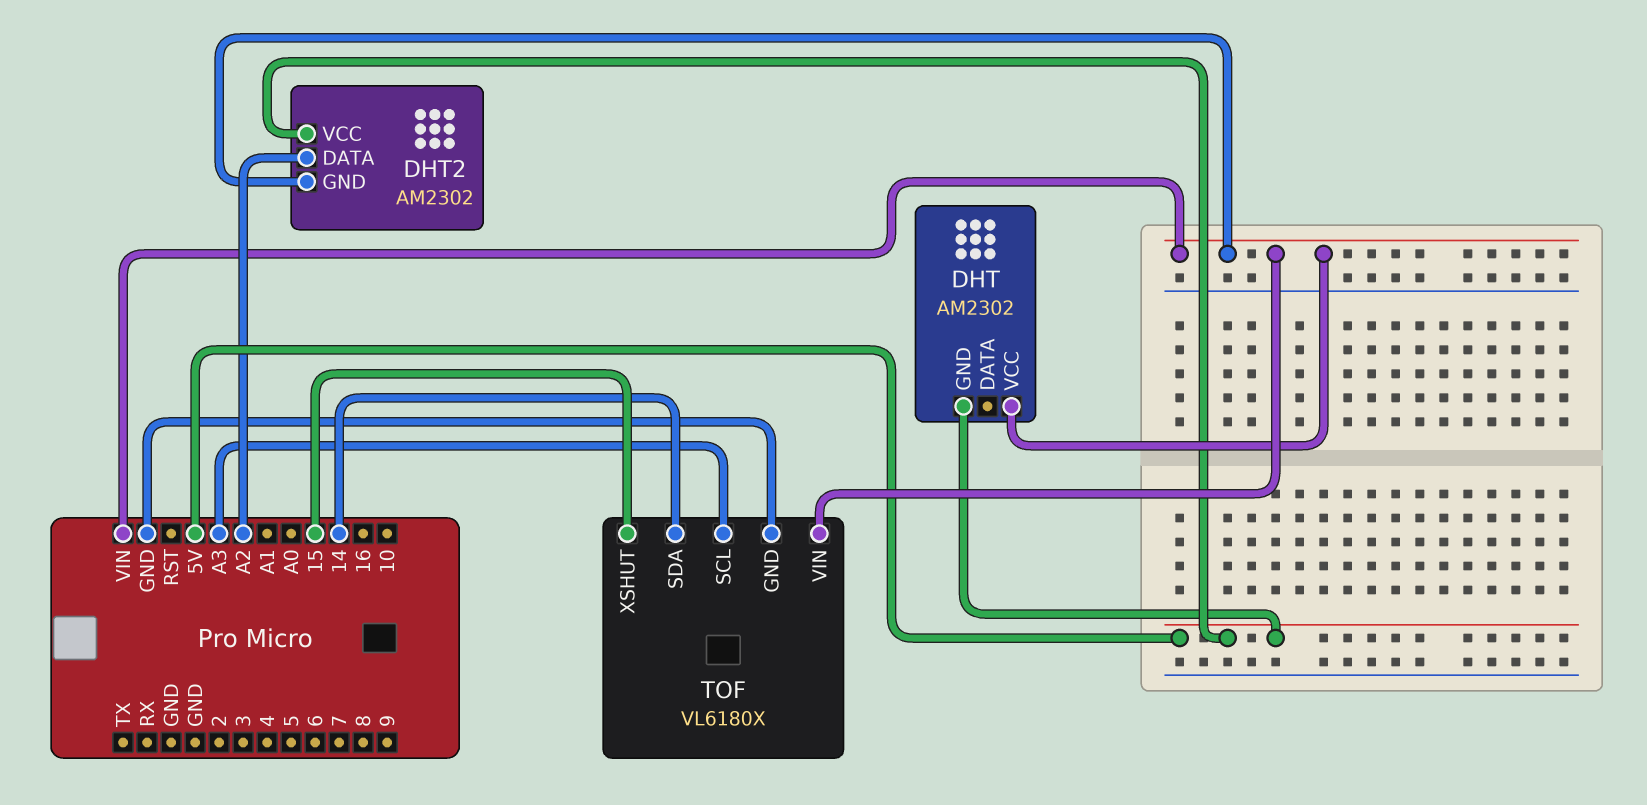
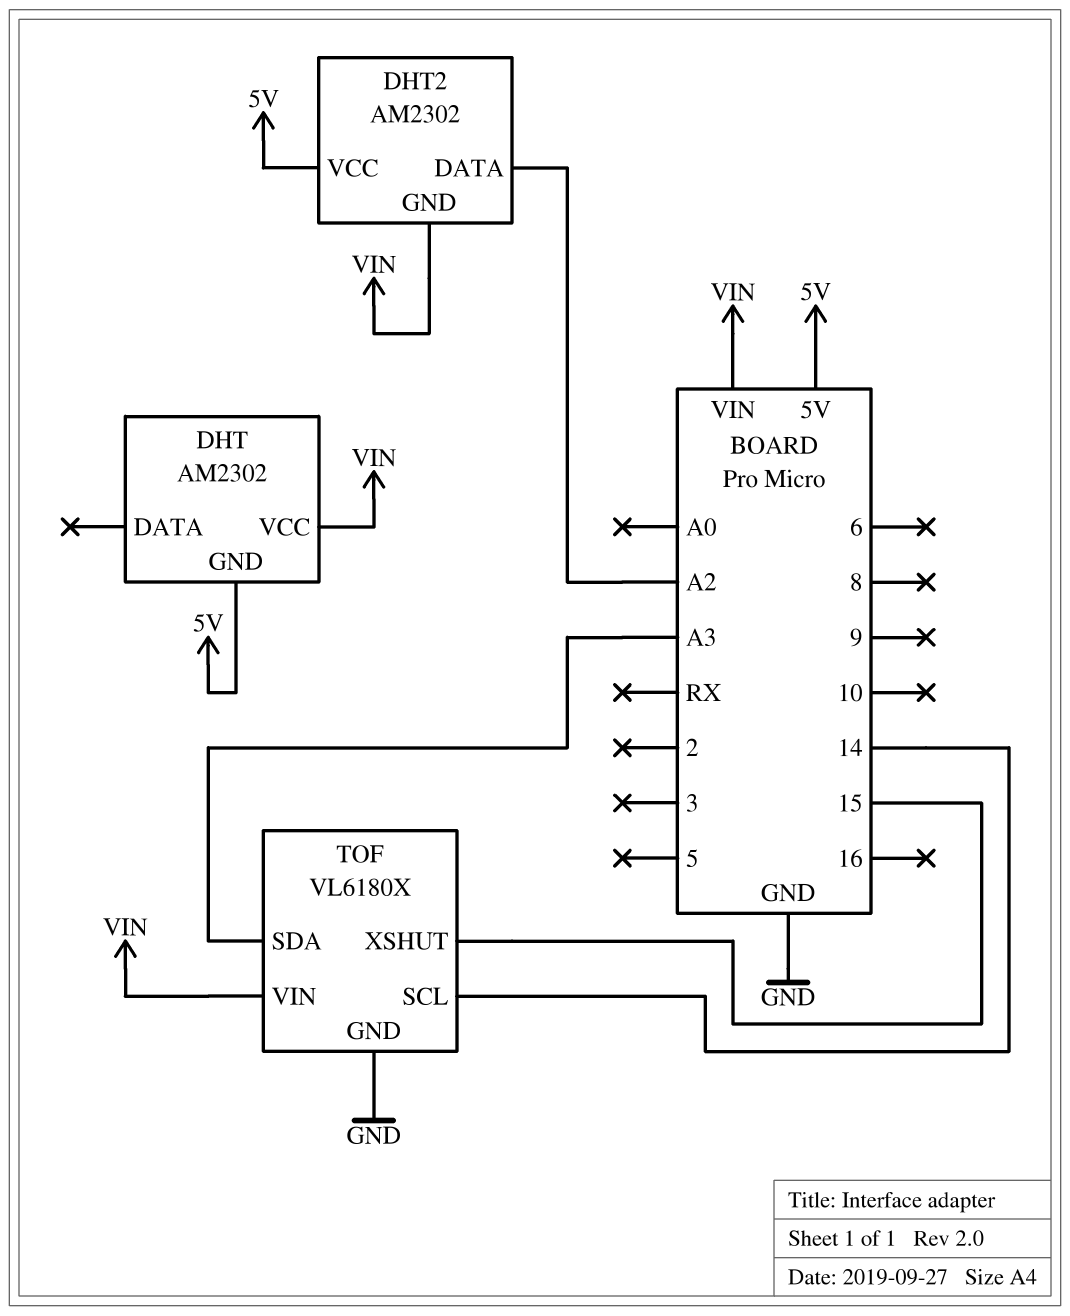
TOF pin SCL: A3 -> 14
TOF pin SDA: 14 -> A3

